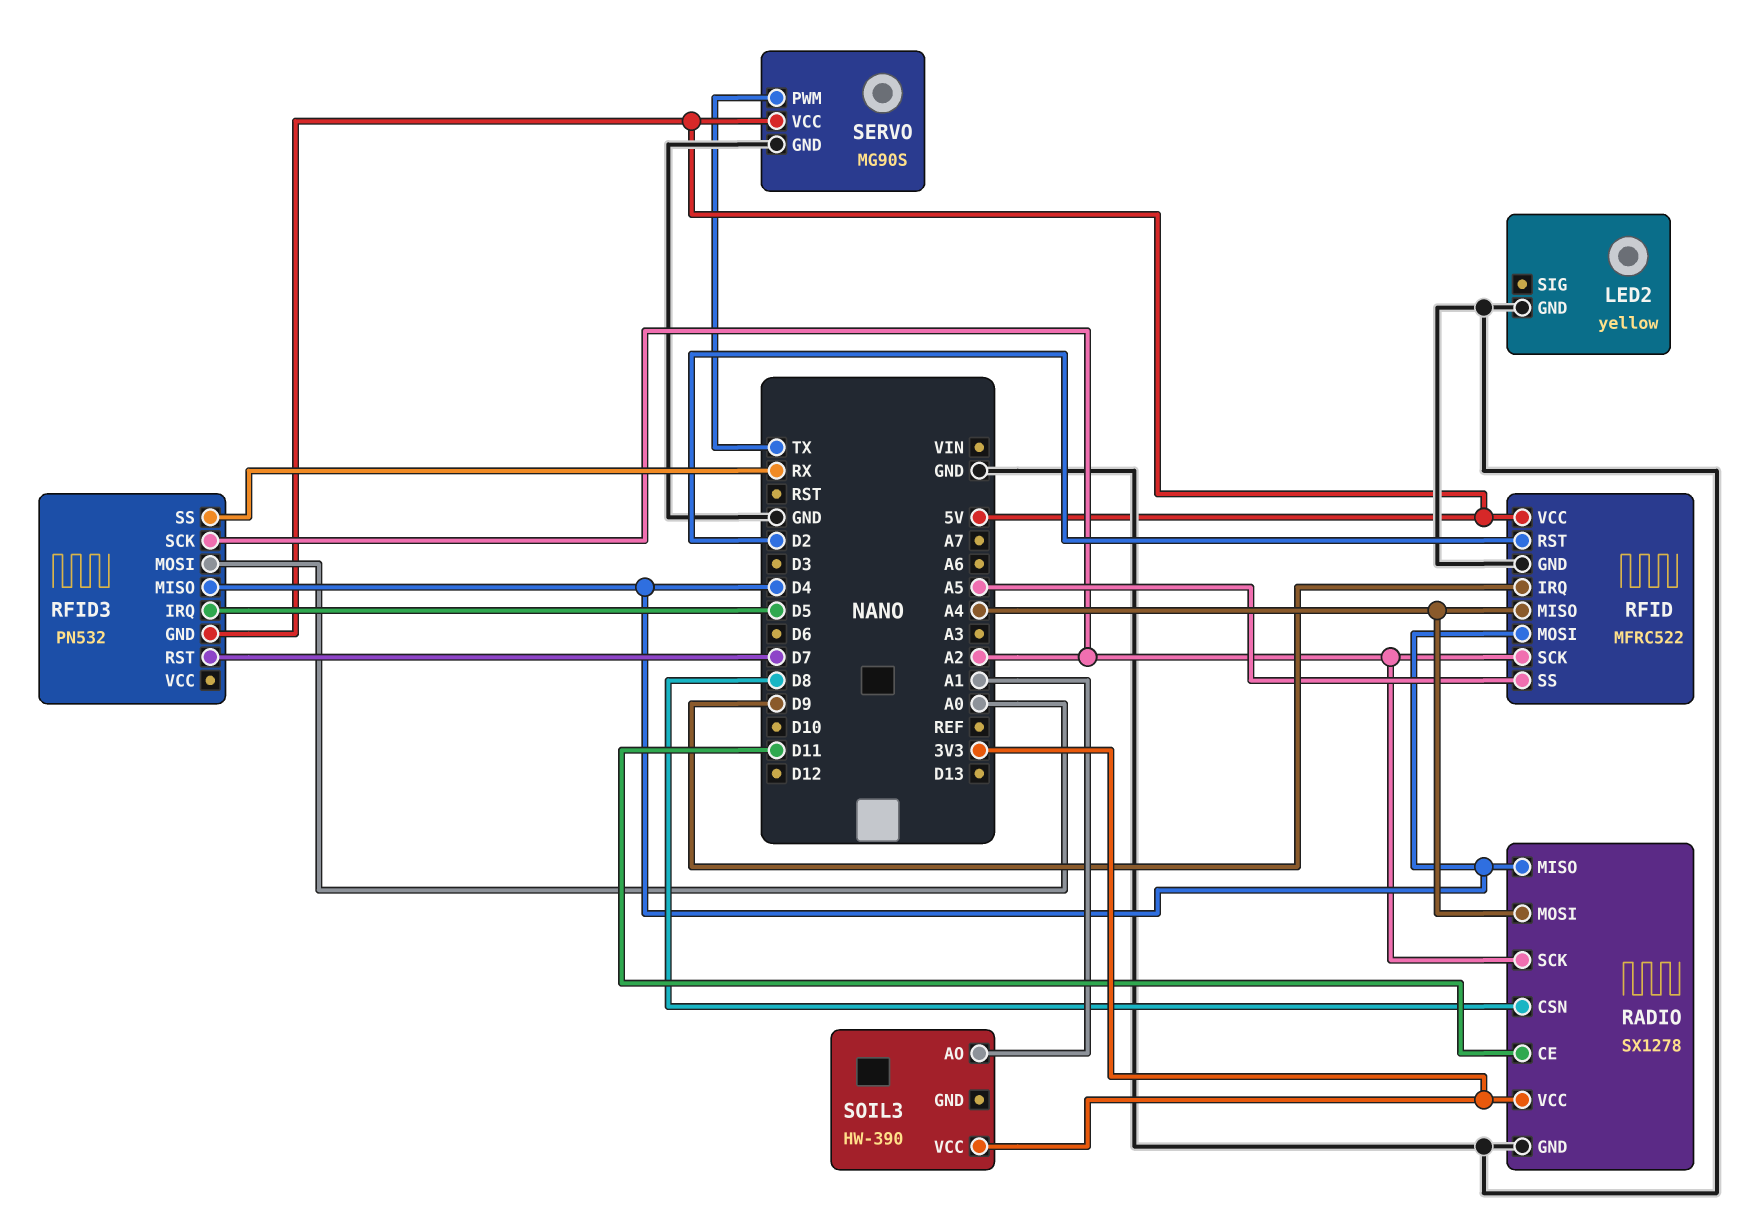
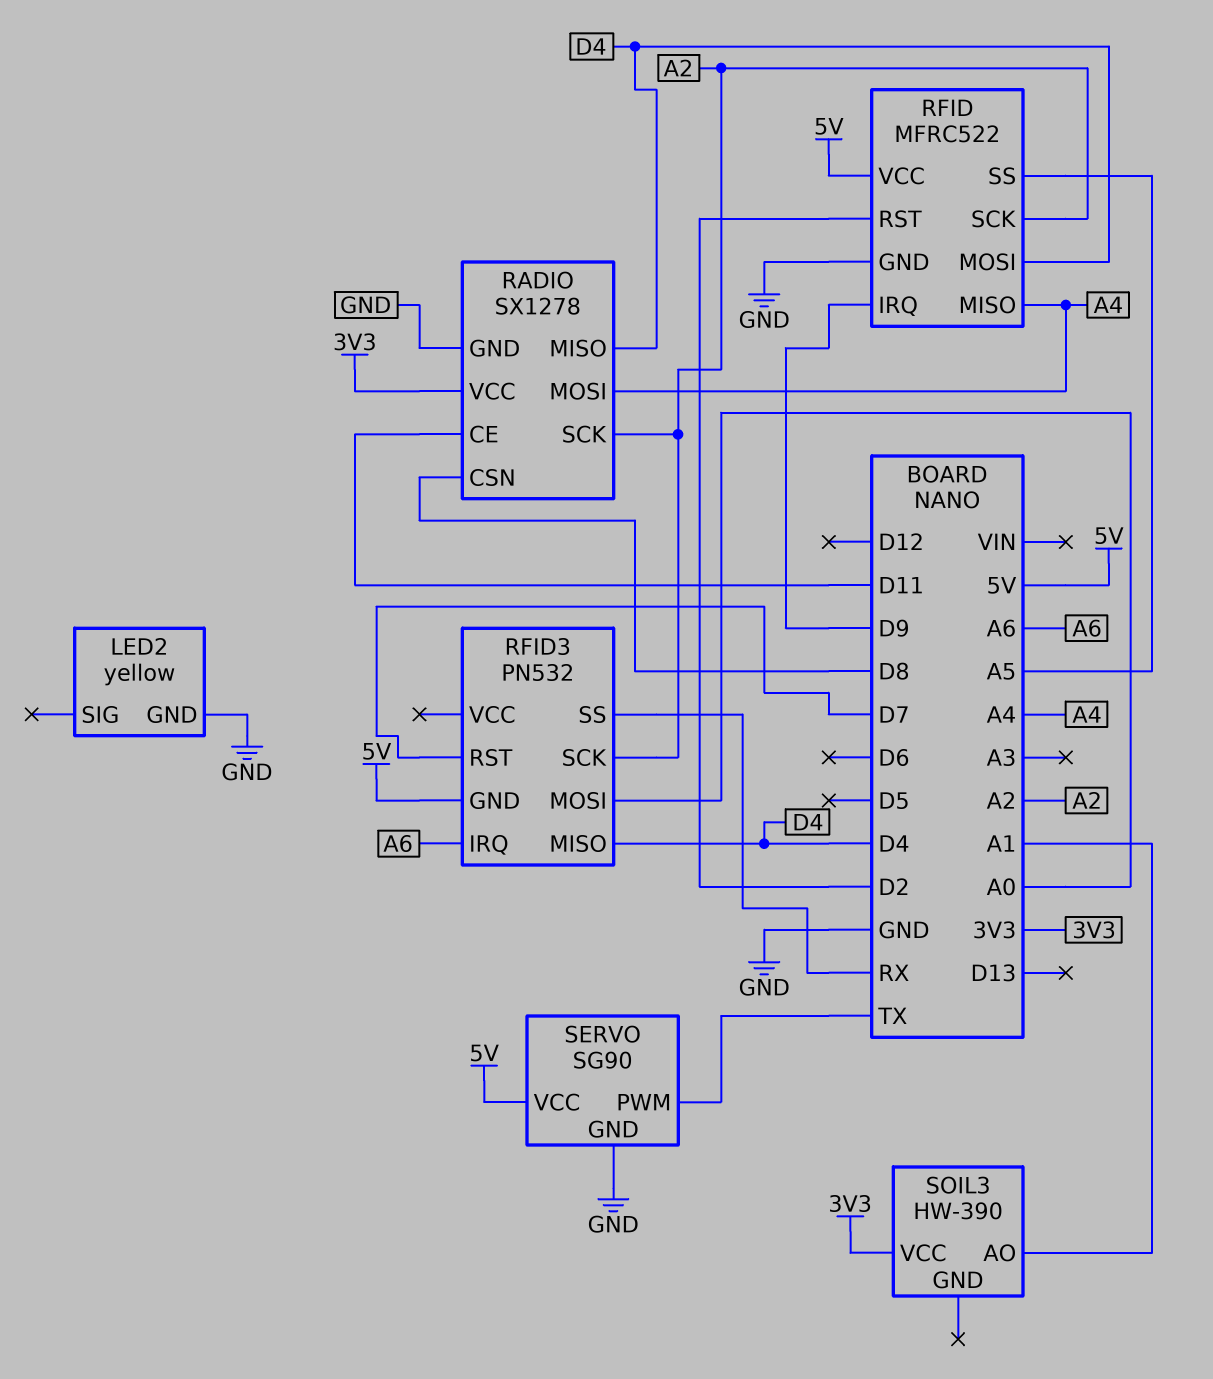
RFID3 pin IRQ: D5 -> A6
SERVO: MG90S -> SG90

